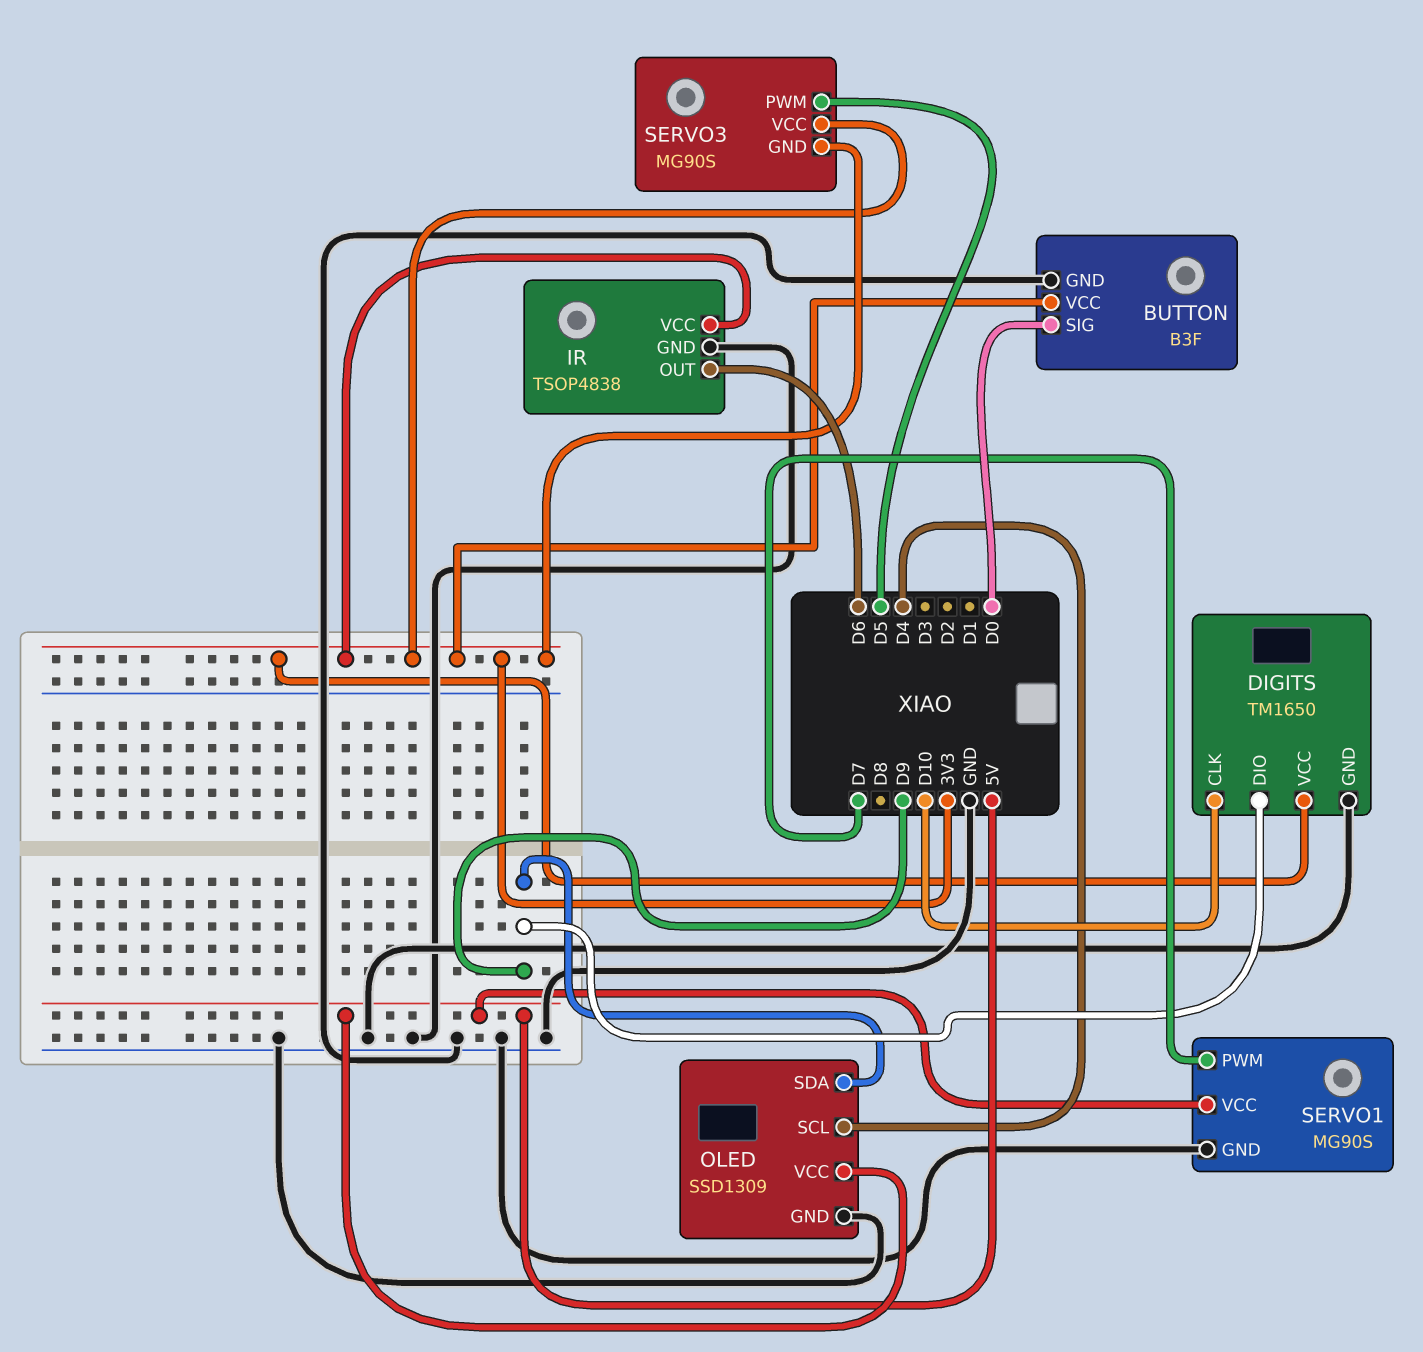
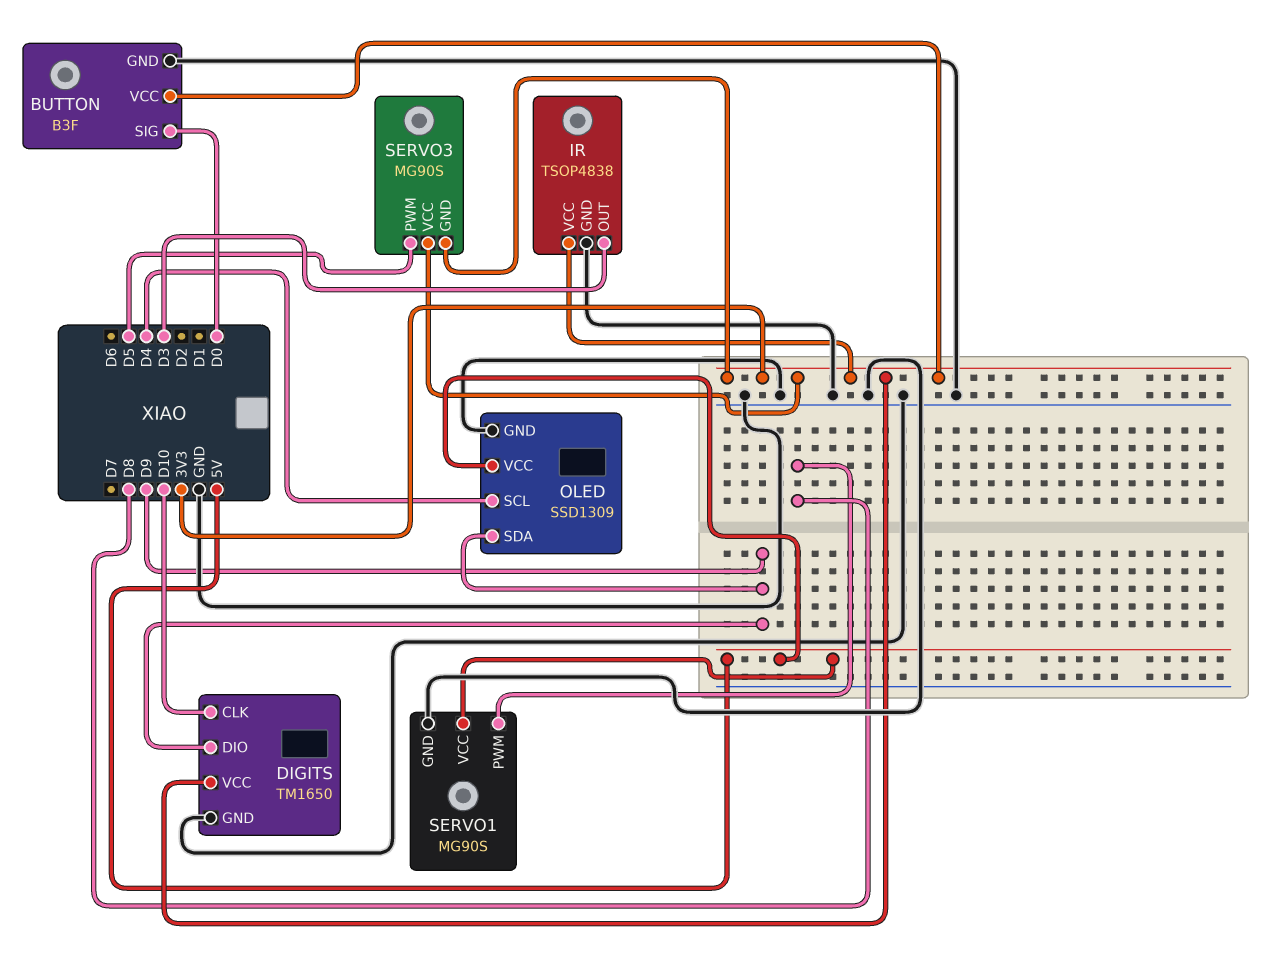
IR pin OUT: D6 -> D3
SERVO1 pin PWM: D7 -> D8

